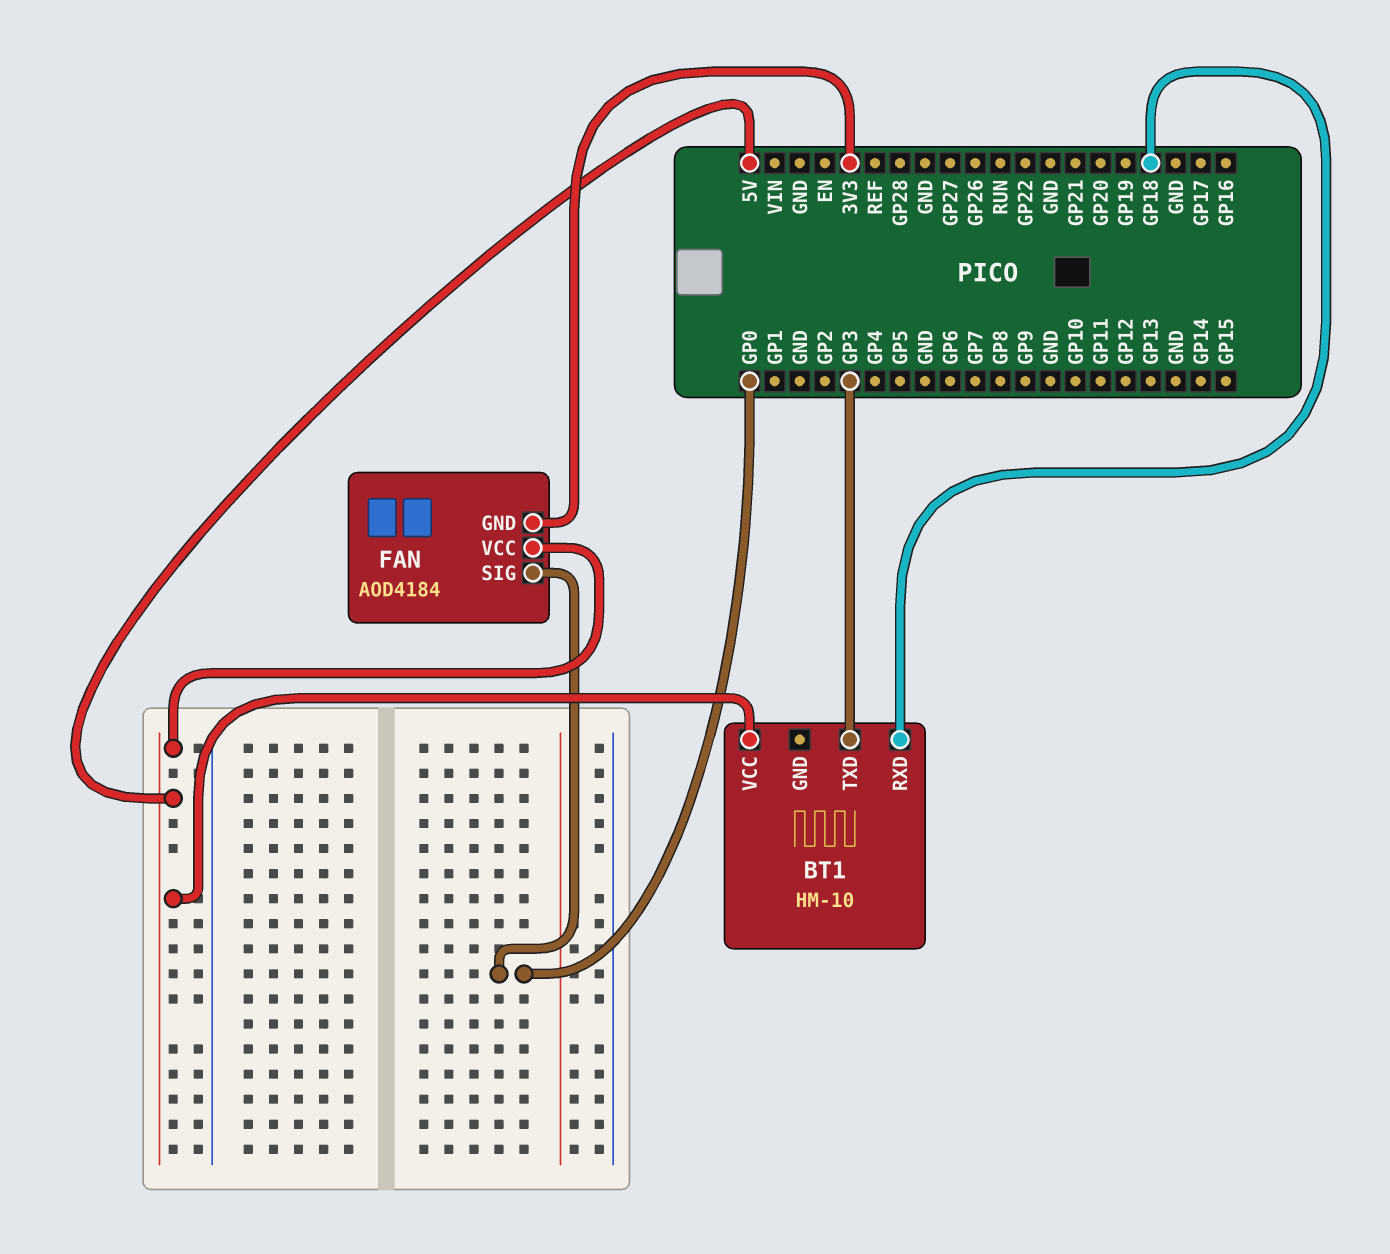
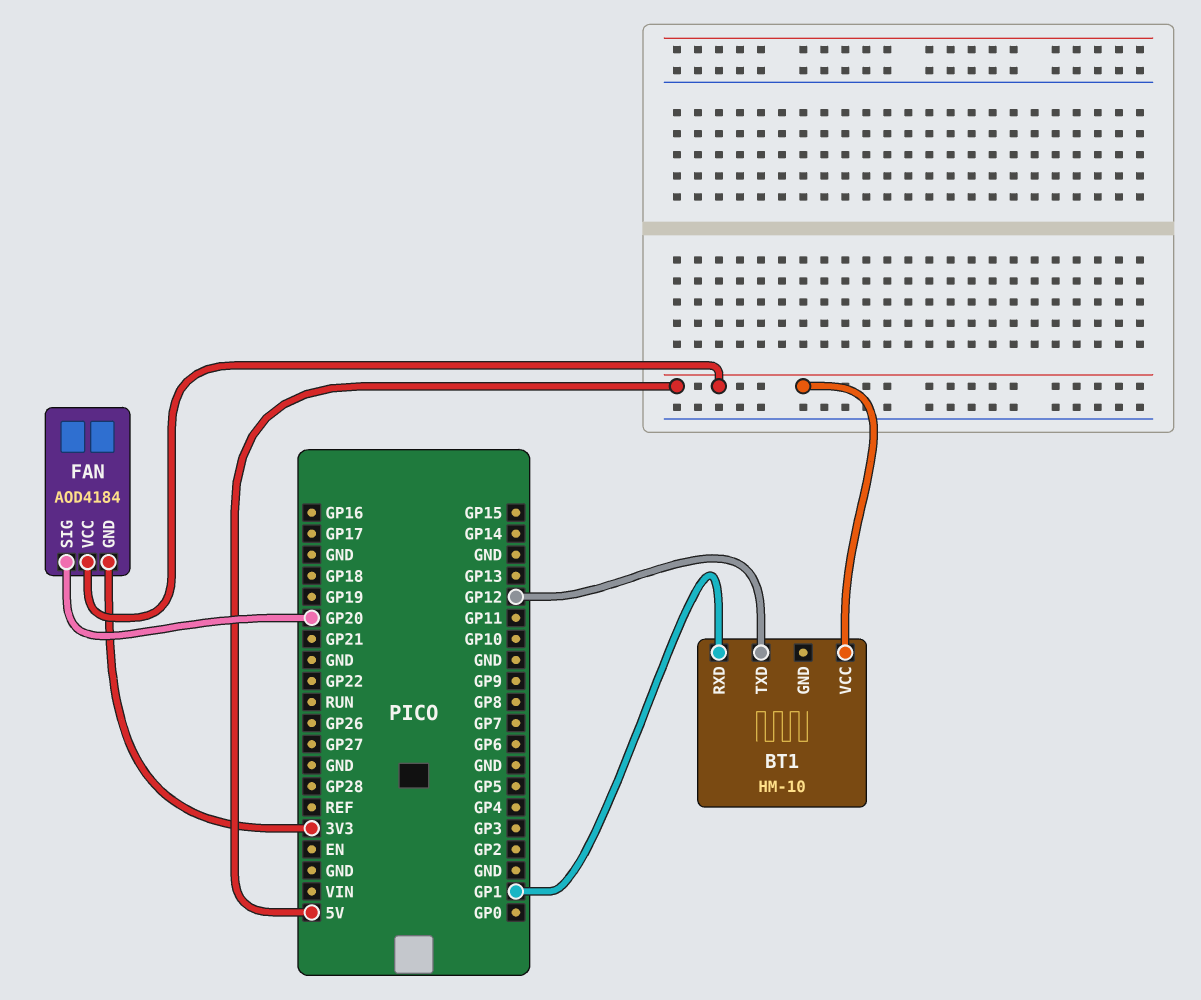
BT1 pin RXD: GP18 -> GP1
BT1 pin TXD: GP3 -> GP12
FAN pin SIG: GP0 -> GP20

